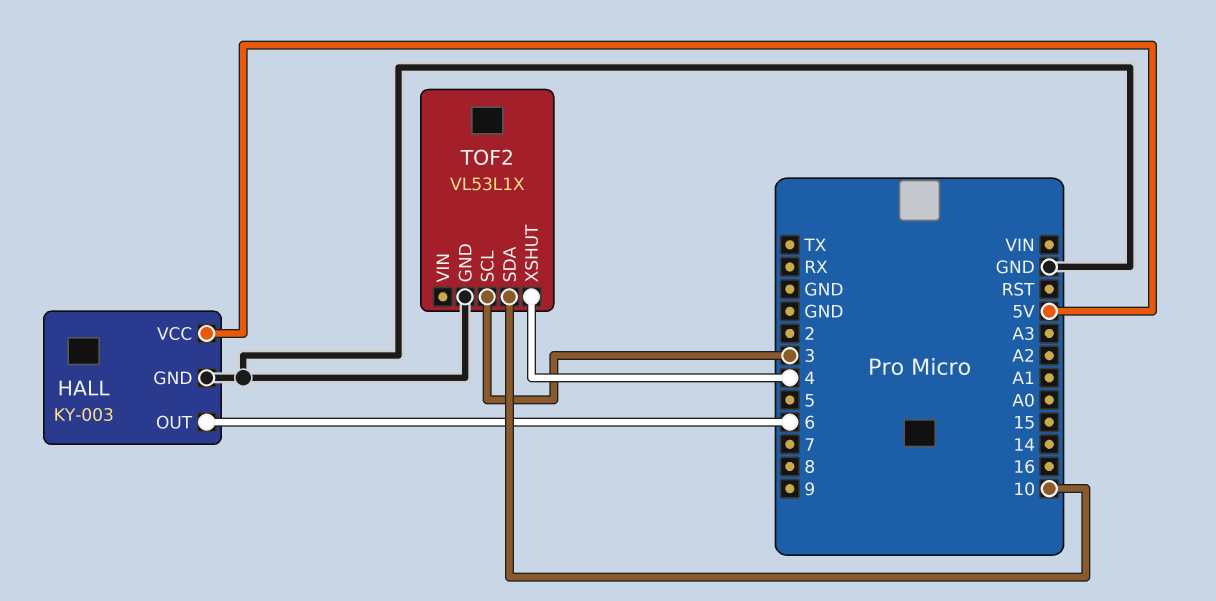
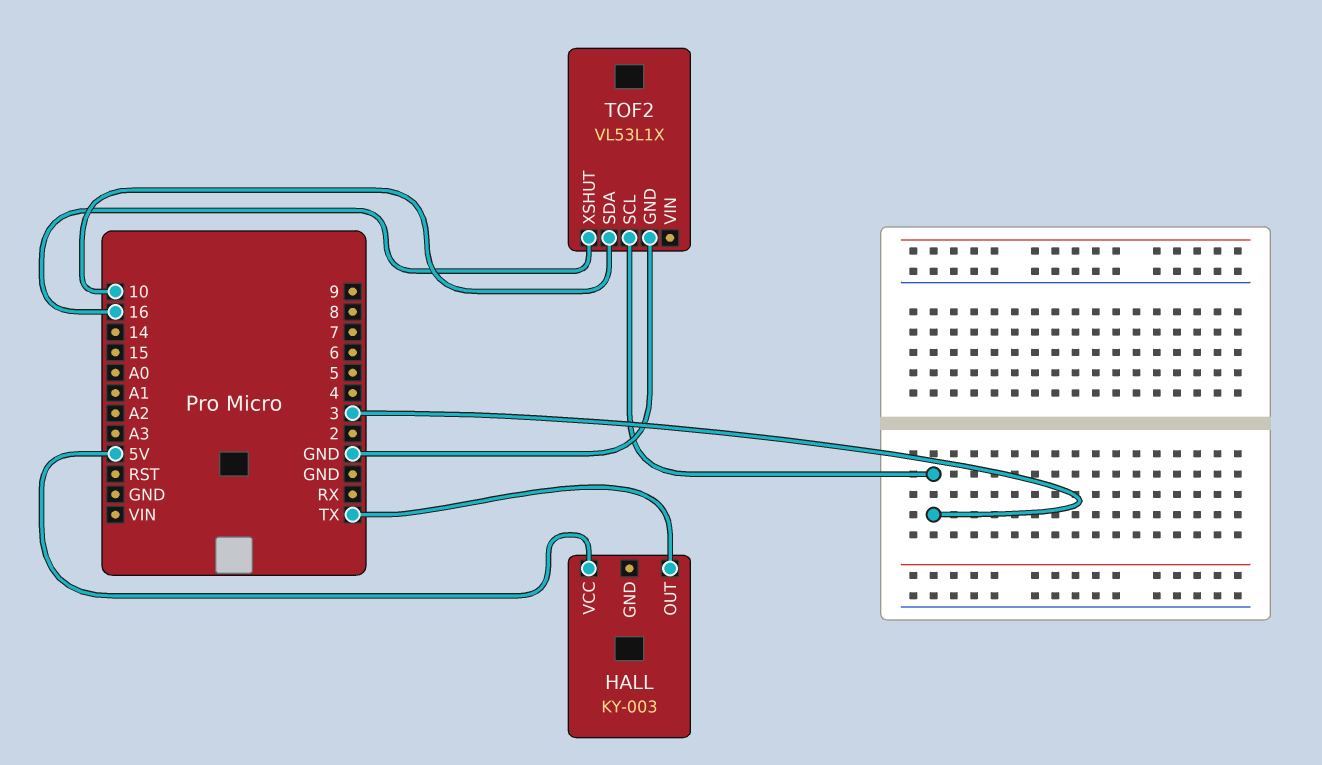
HALL pin GND: GND -> none
HALL pin OUT: 6 -> TX
TOF2 pin XSHUT: 4 -> 16

